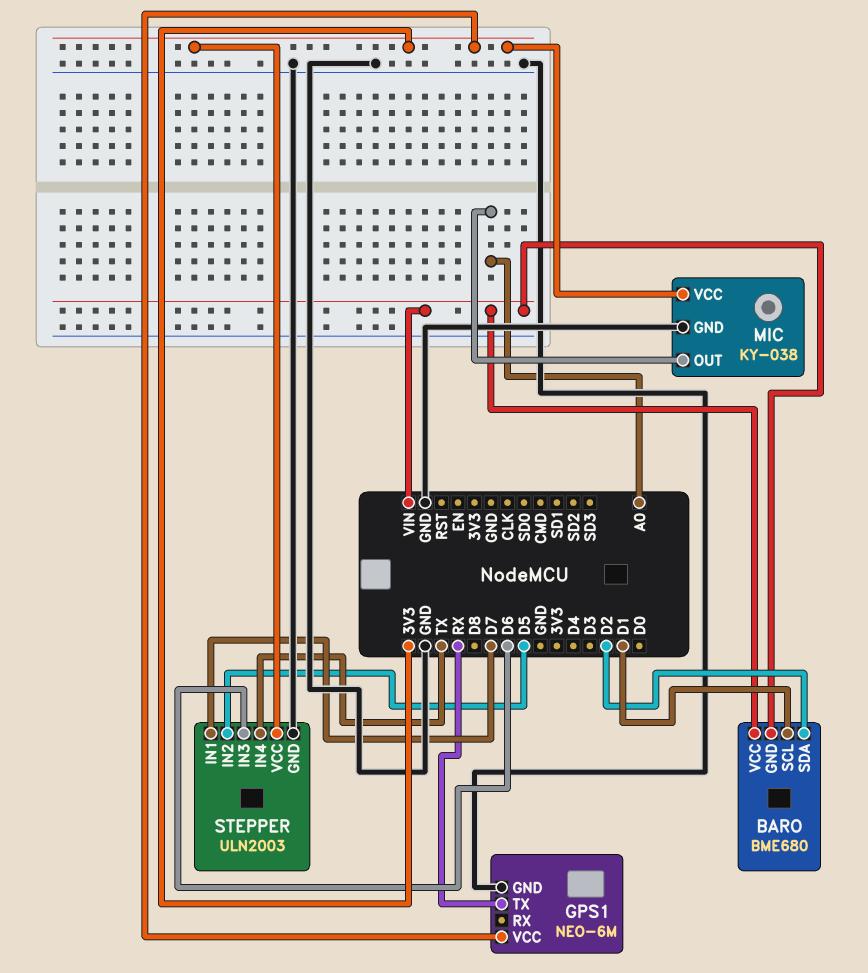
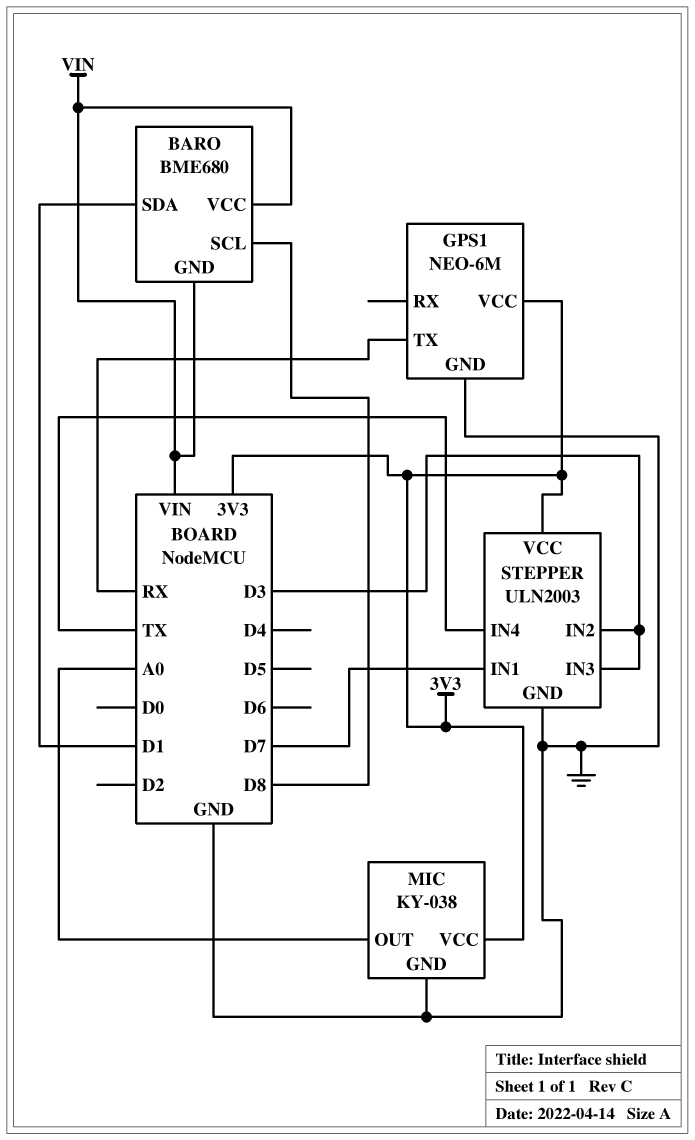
BARO pin SCL: D1 -> D8
BARO pin SDA: D2 -> D1
STEPPER pin IN2: D5 -> D3
STEPPER pin IN3: D6 -> D3

